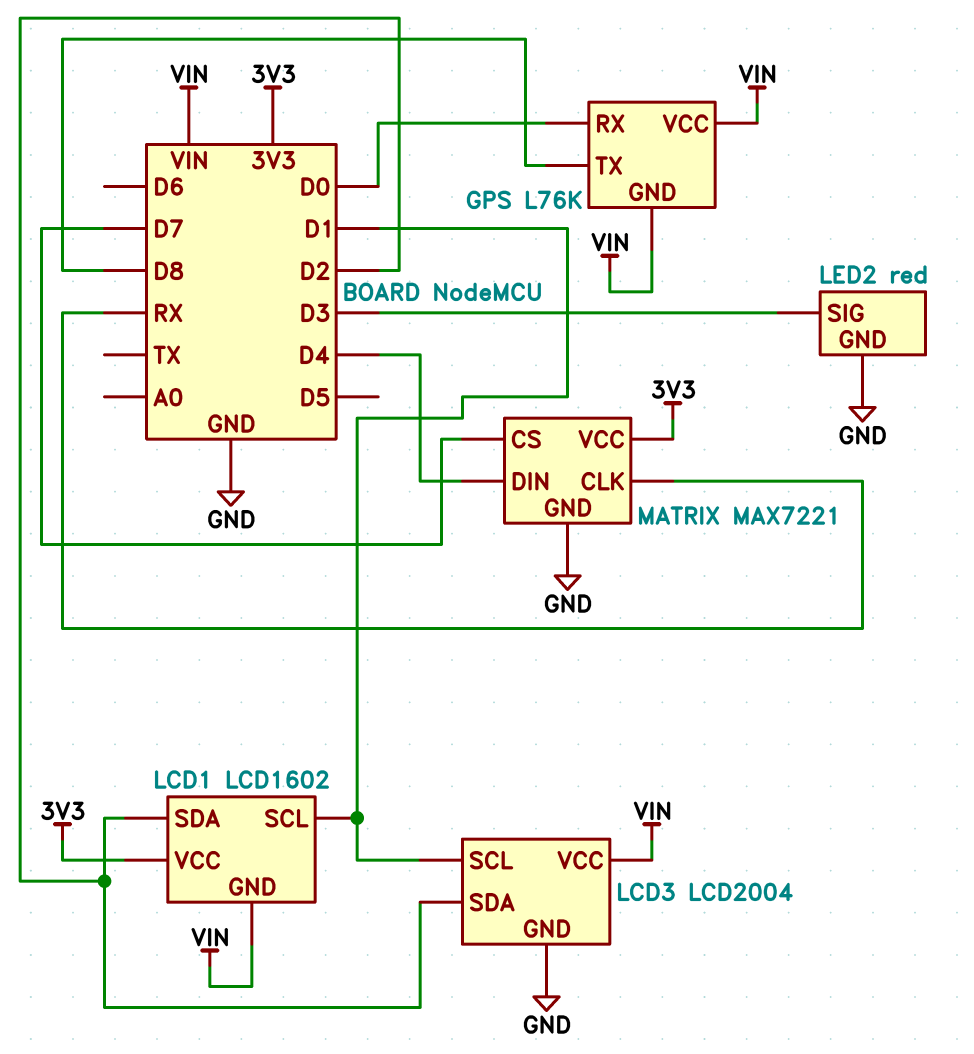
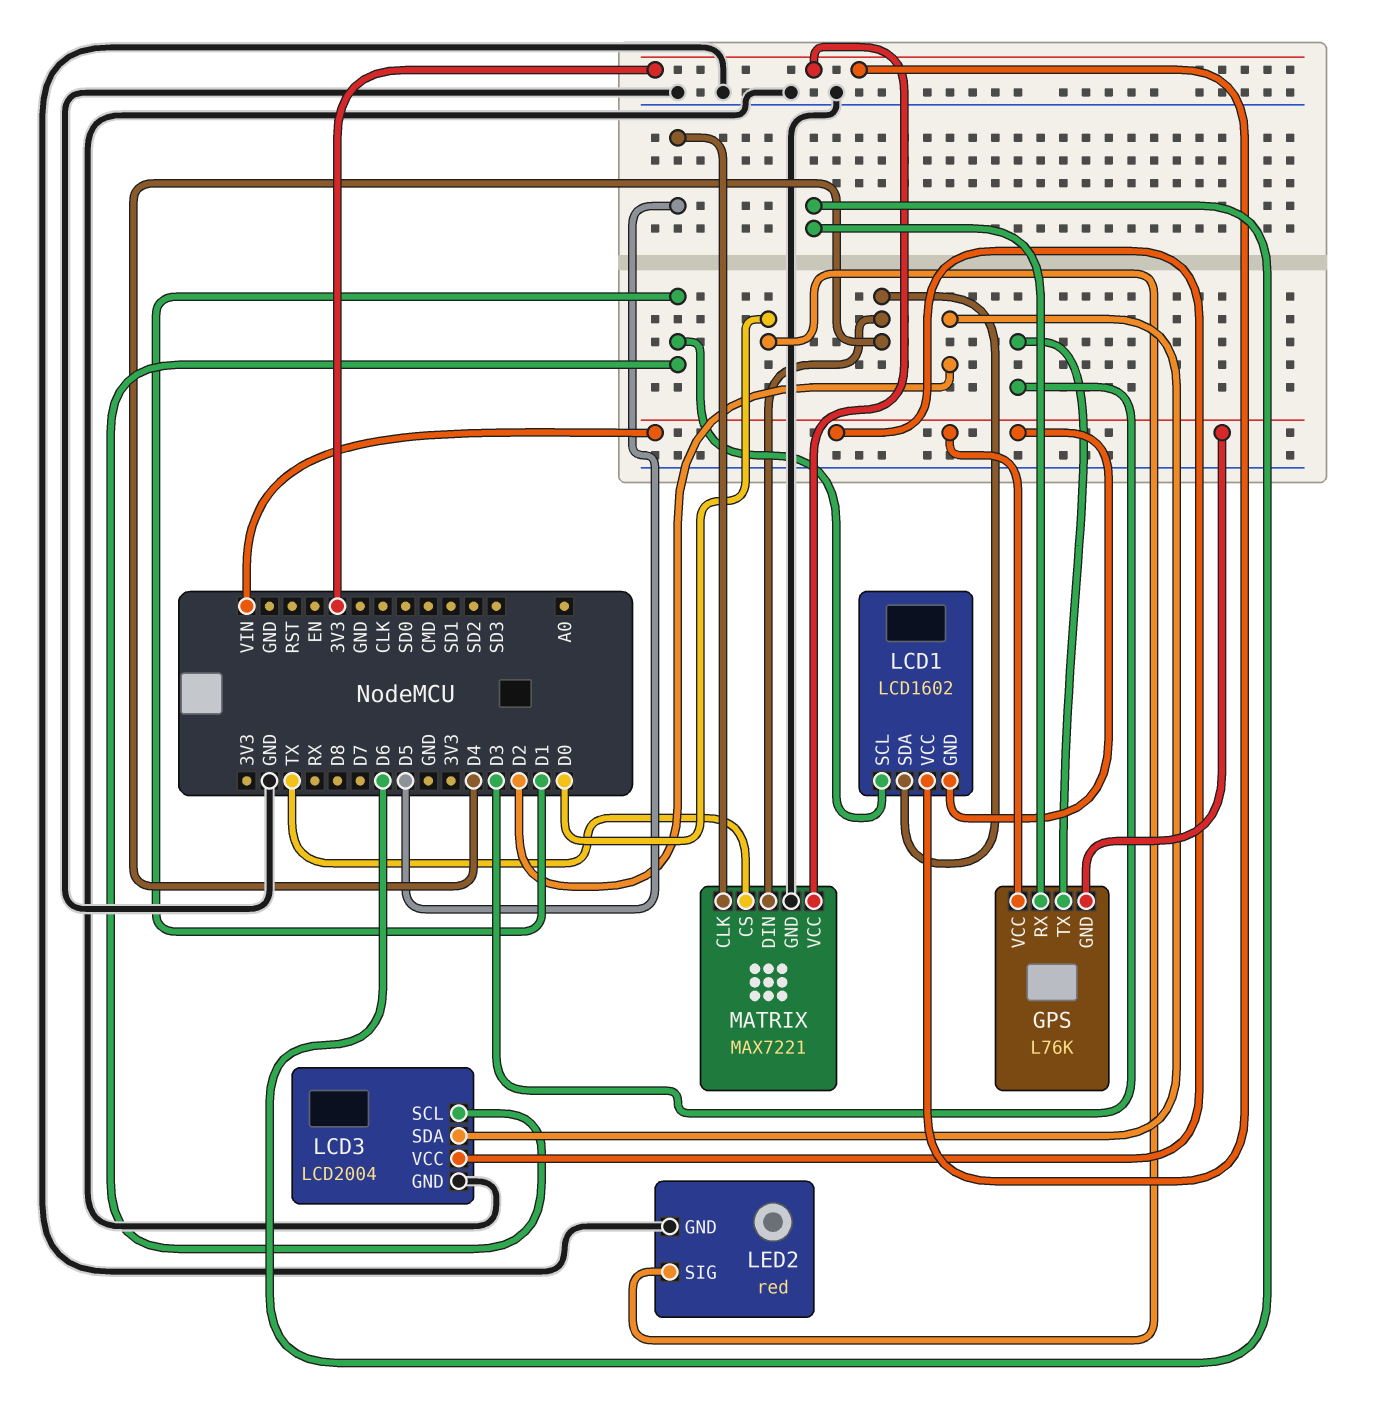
GPS pin RX: D0 -> D6
GPS pin TX: D8 -> D3
LCD1 pin SDA: D2 -> D4
LED2 pin SIG: D3 -> D0
MATRIX pin CLK: RX -> D5
MATRIX pin CS: D7 -> TX

